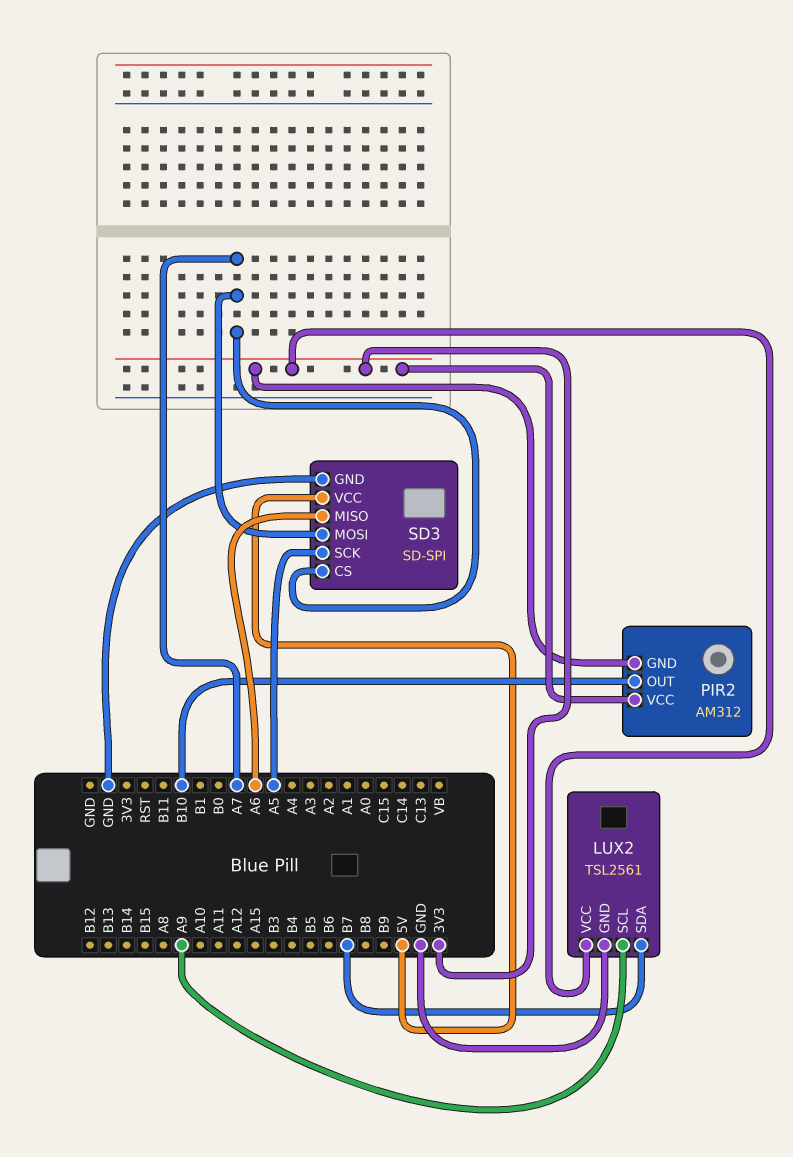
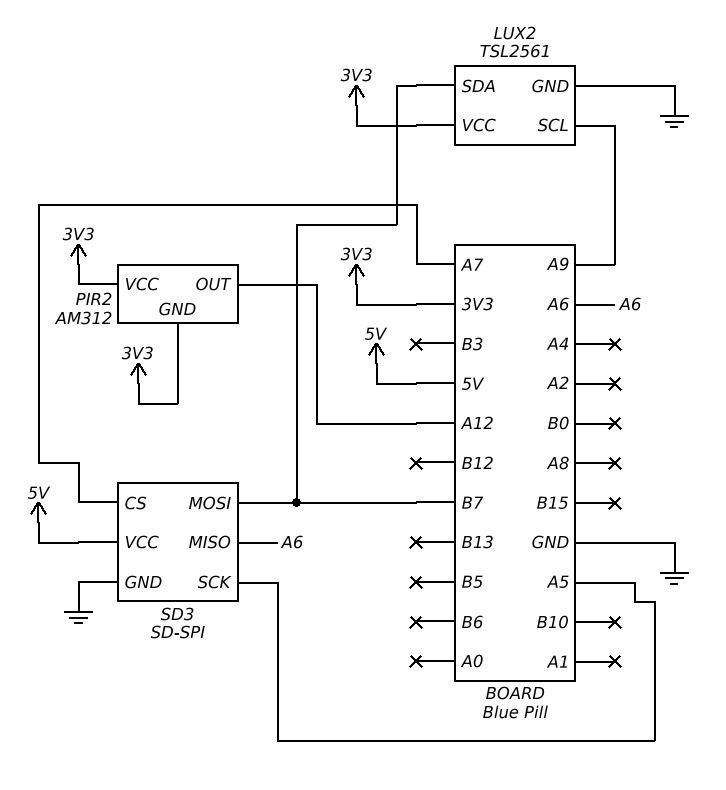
PIR2 pin OUT: B10 -> A12
SD3 pin MOSI: A7 -> B7

